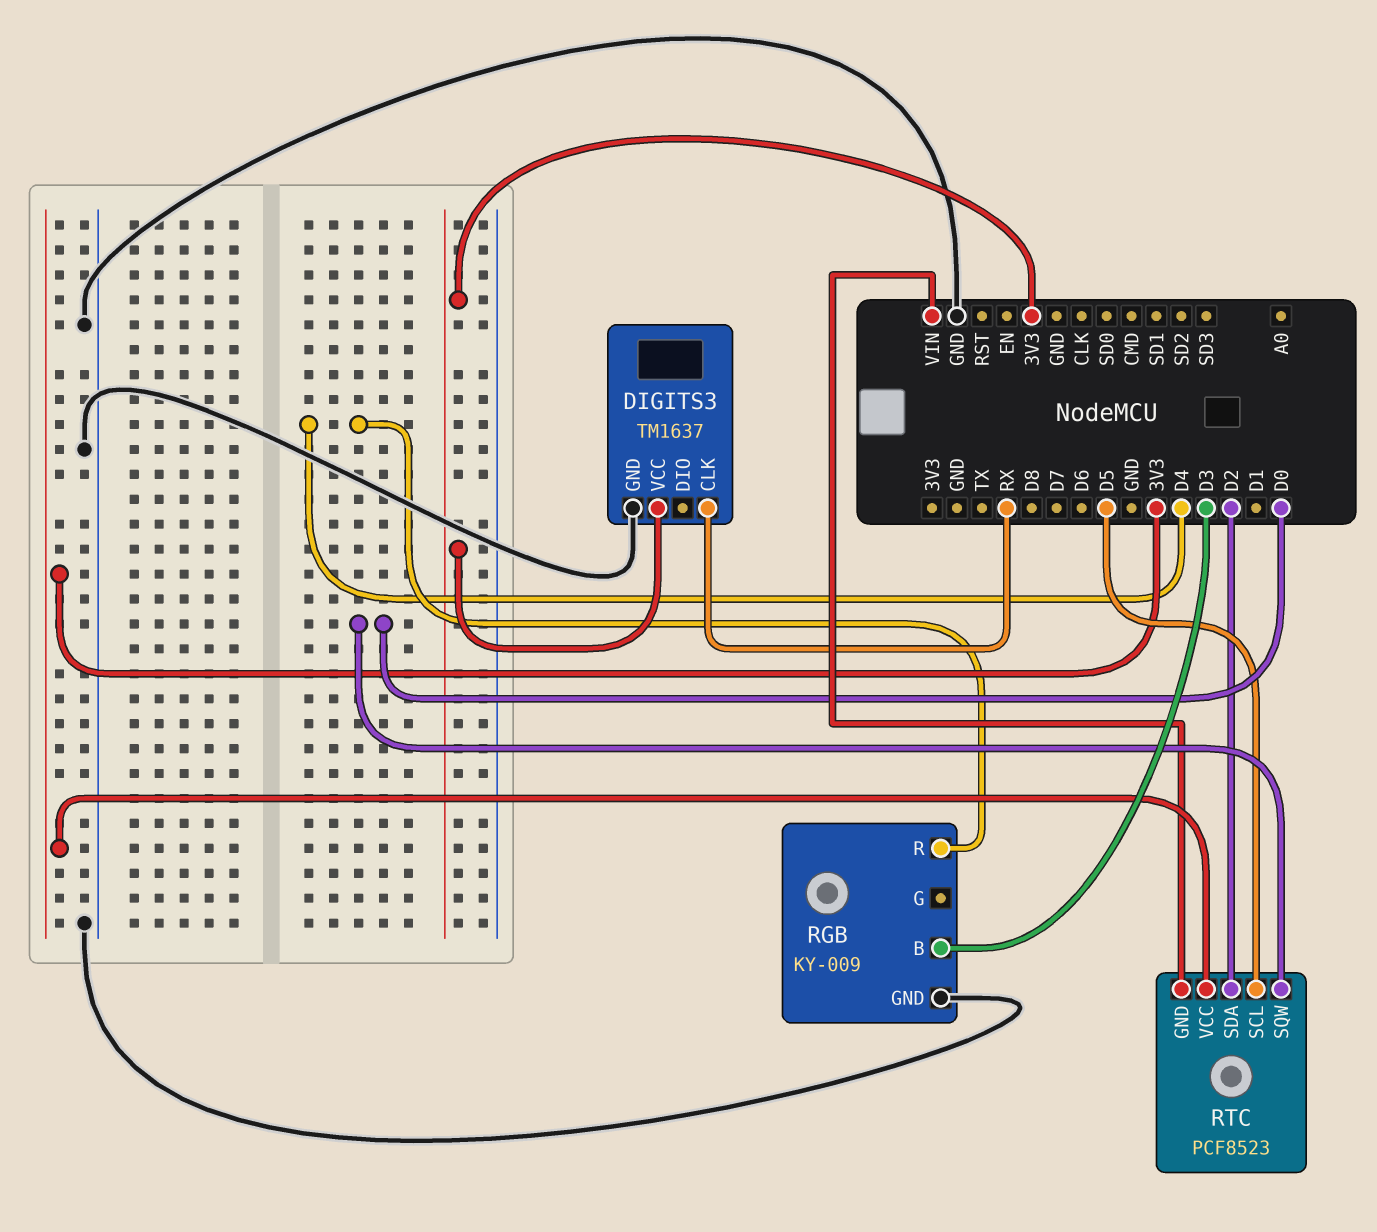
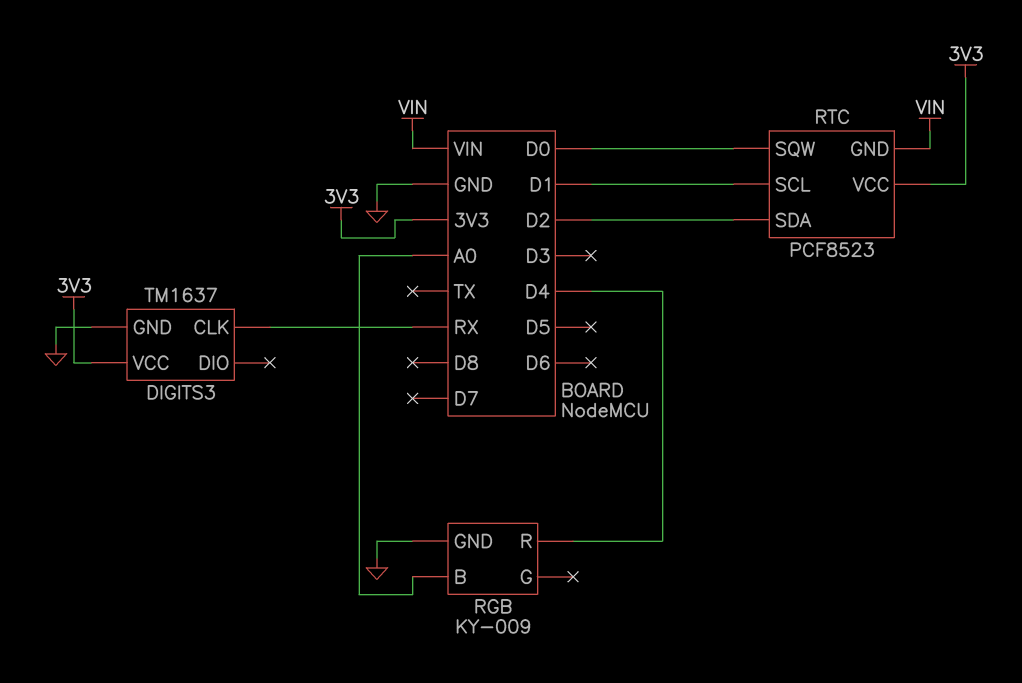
RGB pin B: D3 -> A0
RTC pin SCL: D5 -> D1

